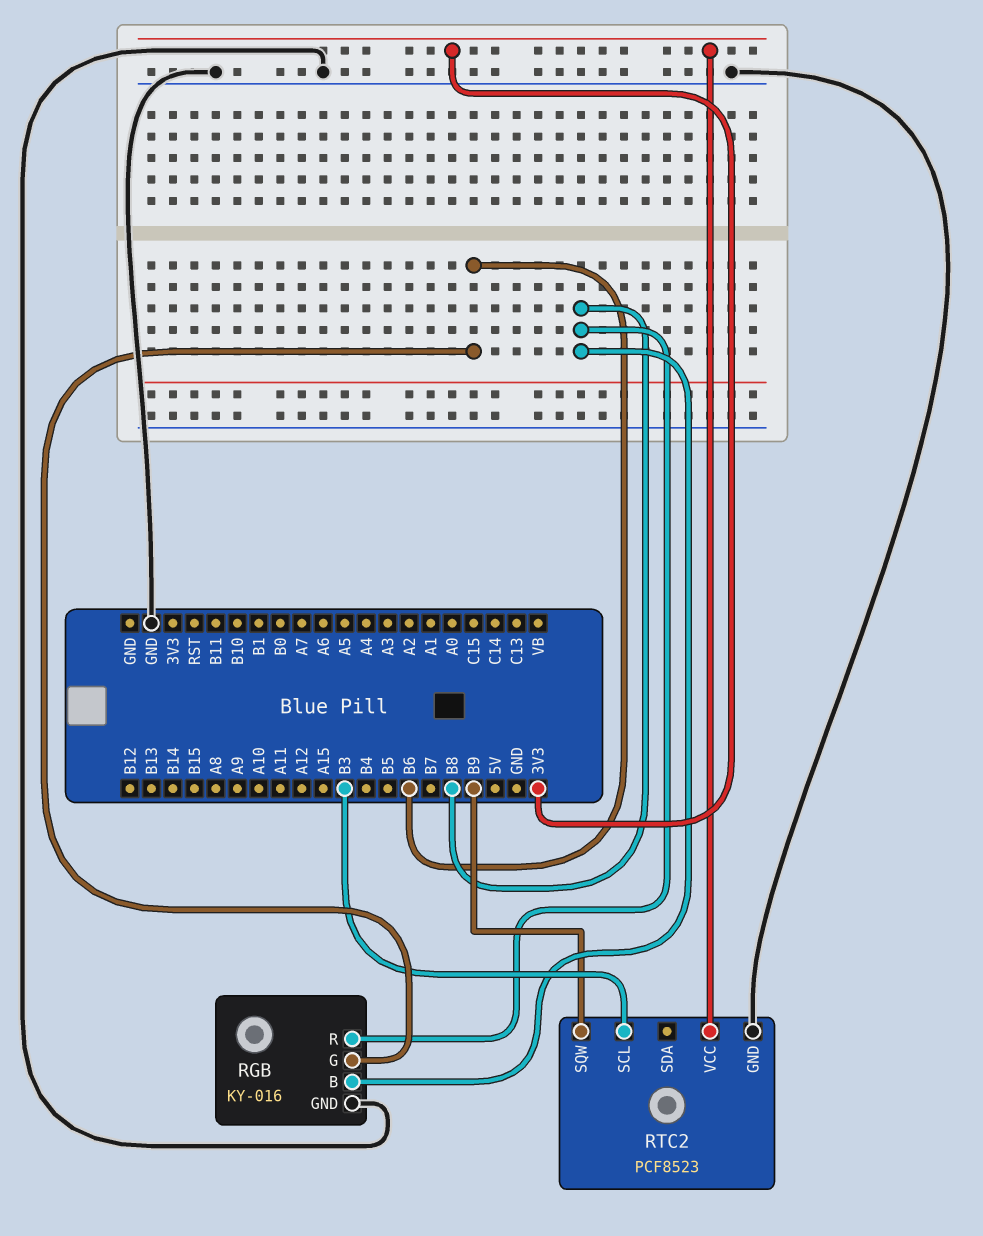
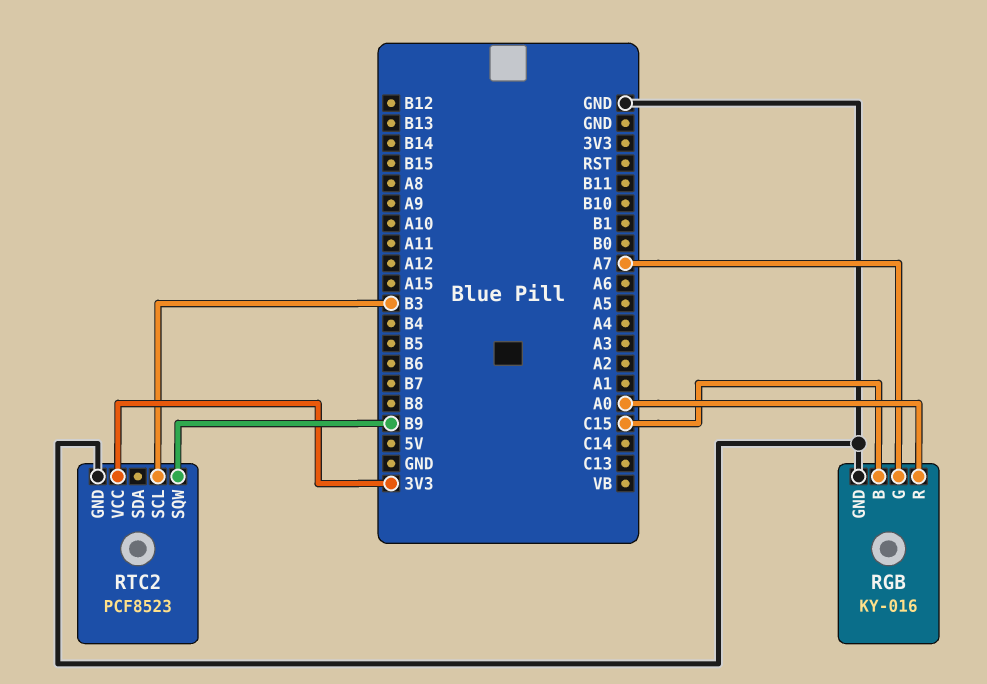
RGB pin B: B8 -> C15
RGB pin G: B6 -> A7
RGB pin R: B8 -> A0

